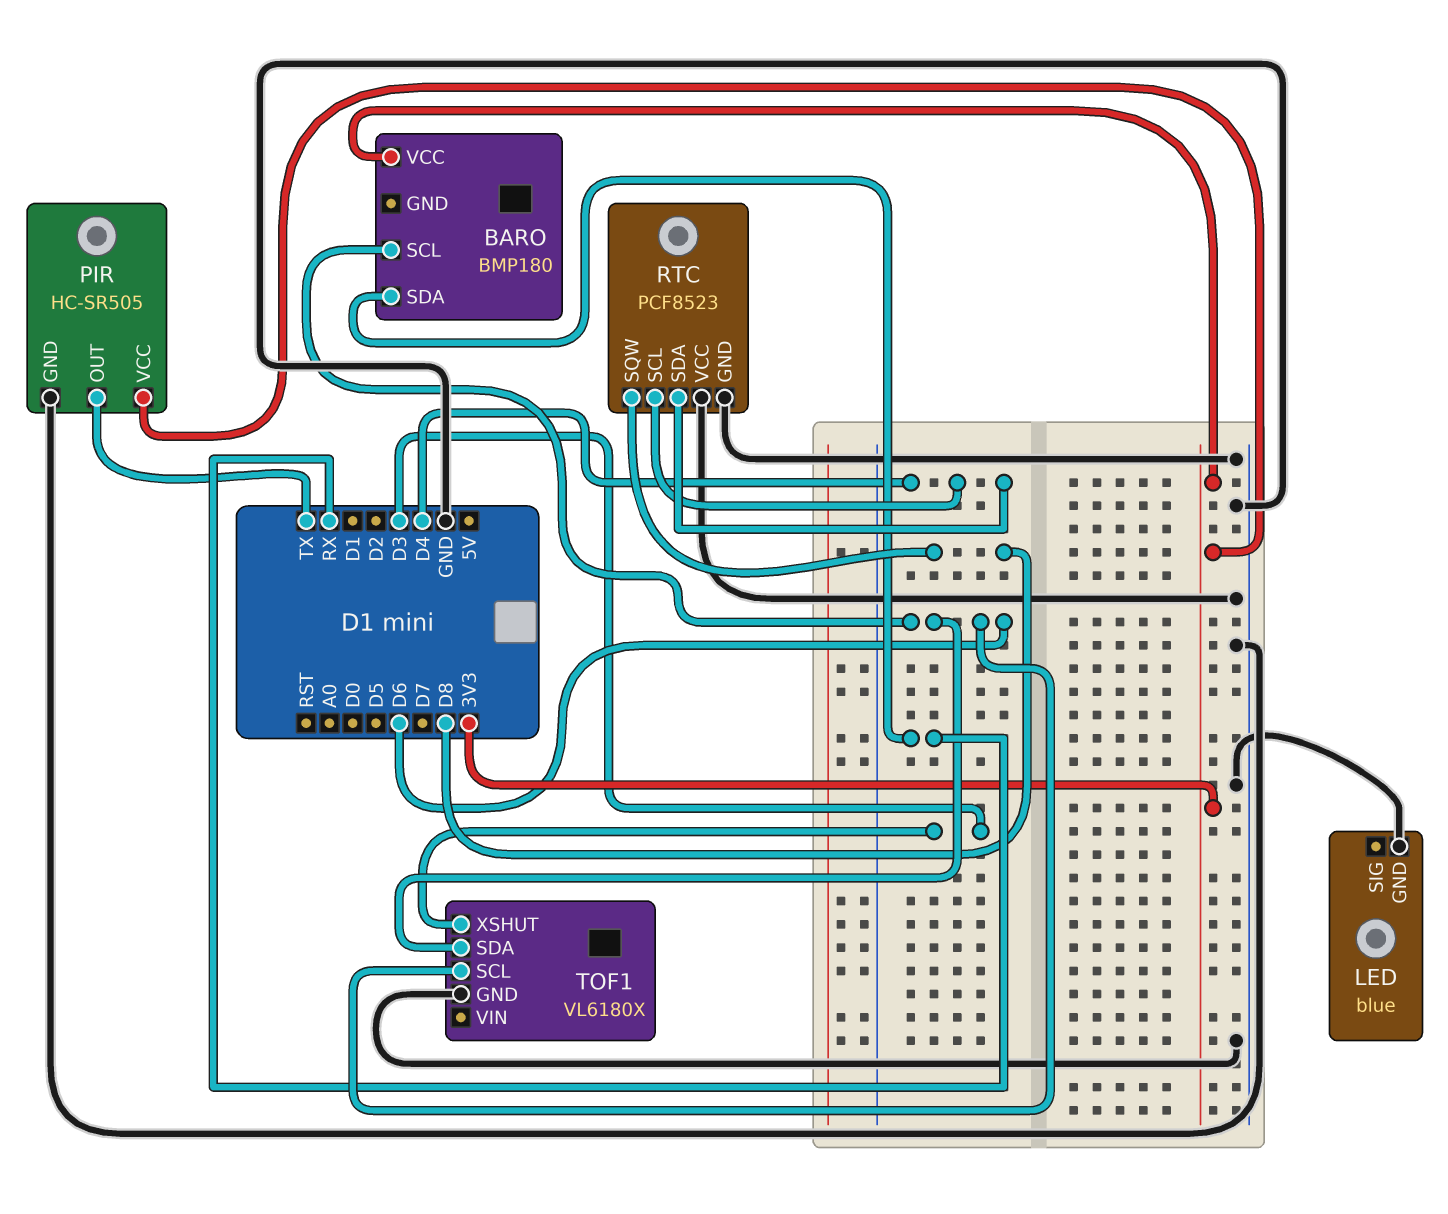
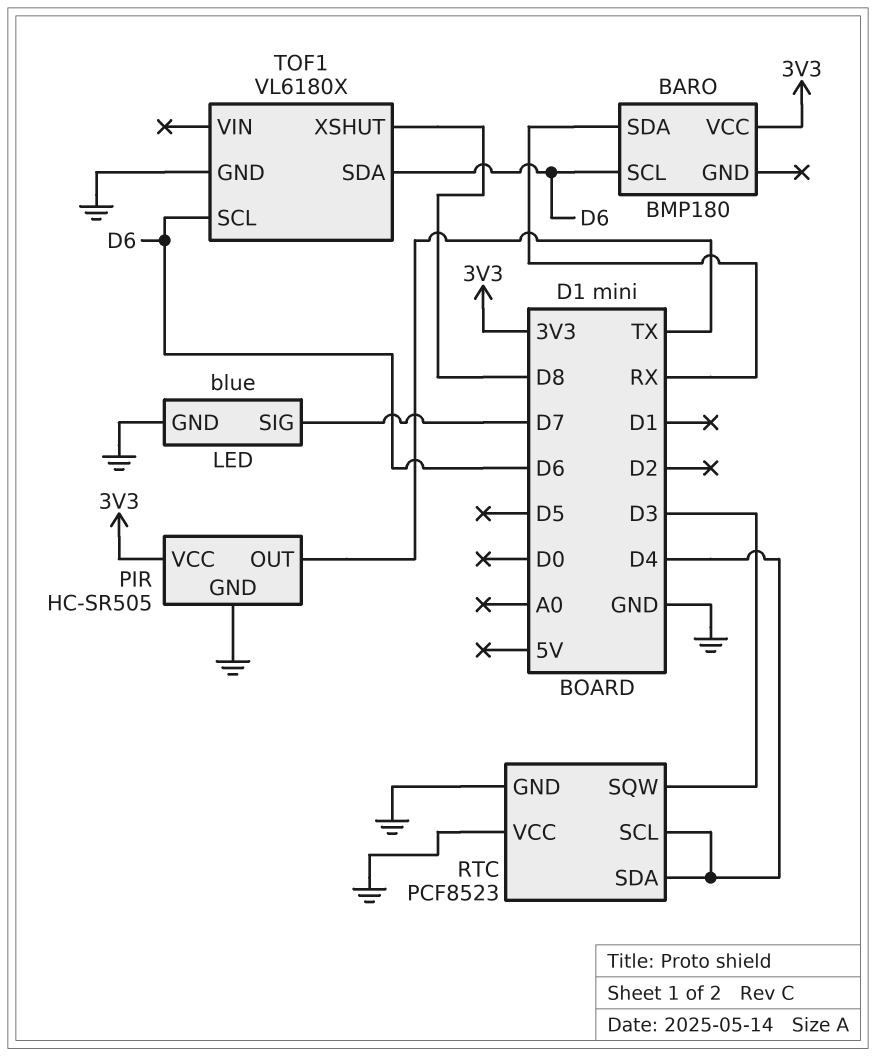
LED pin SIG: none -> D7
RTC pin SQW: D8 -> D3
TOF1 pin XSHUT: D3 -> D8

